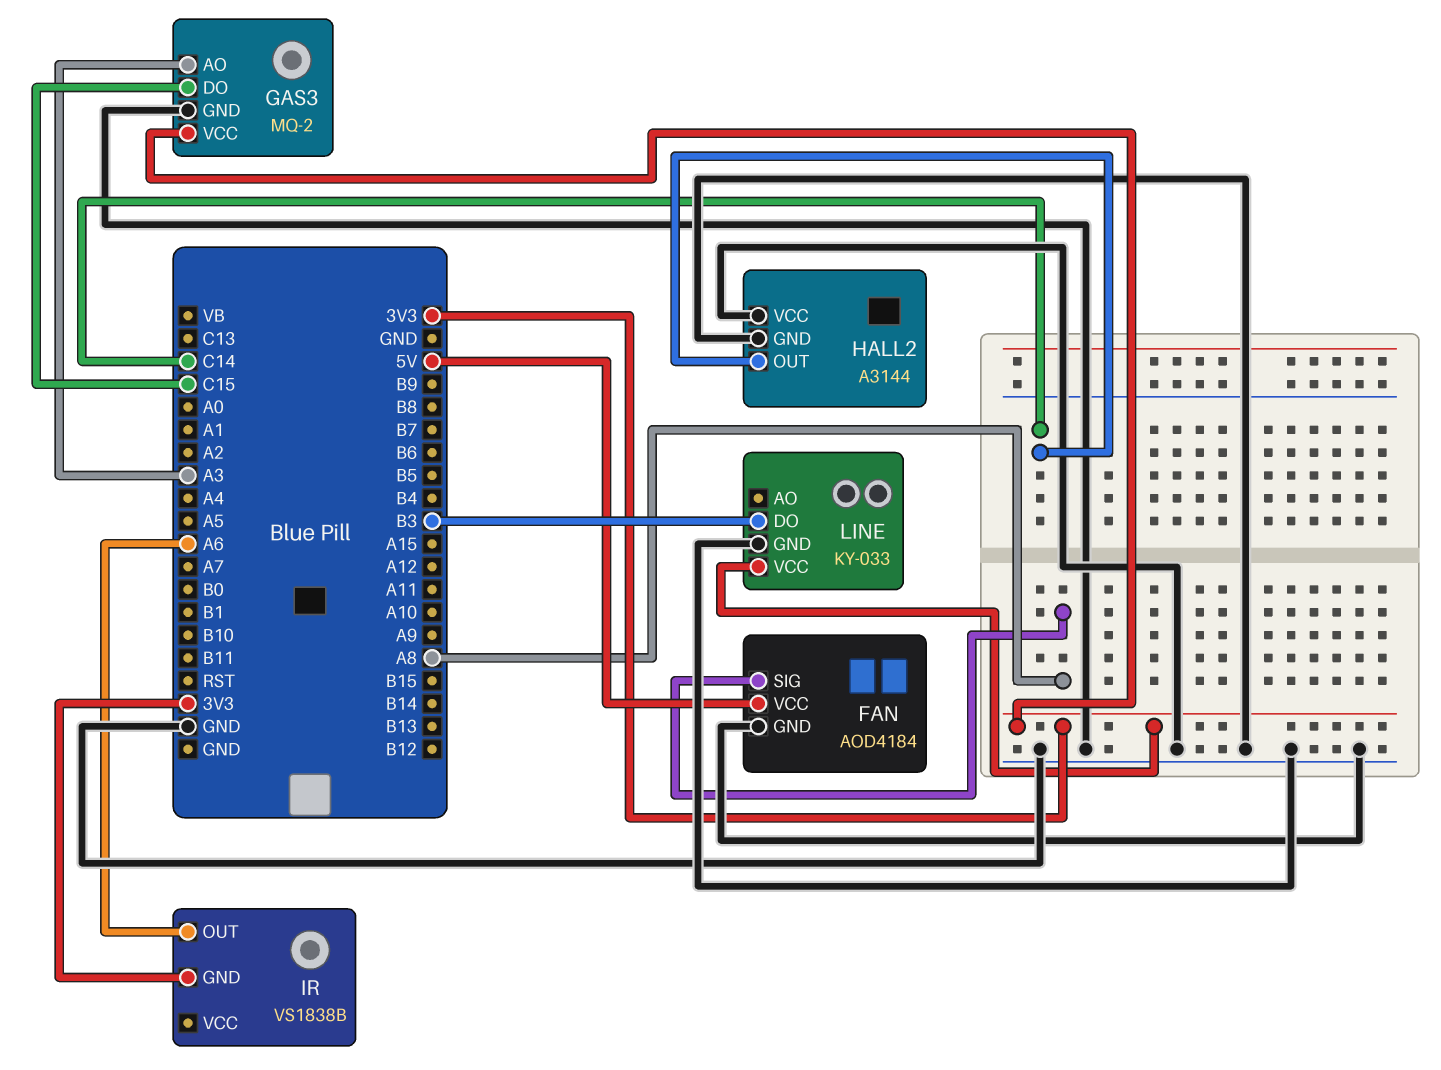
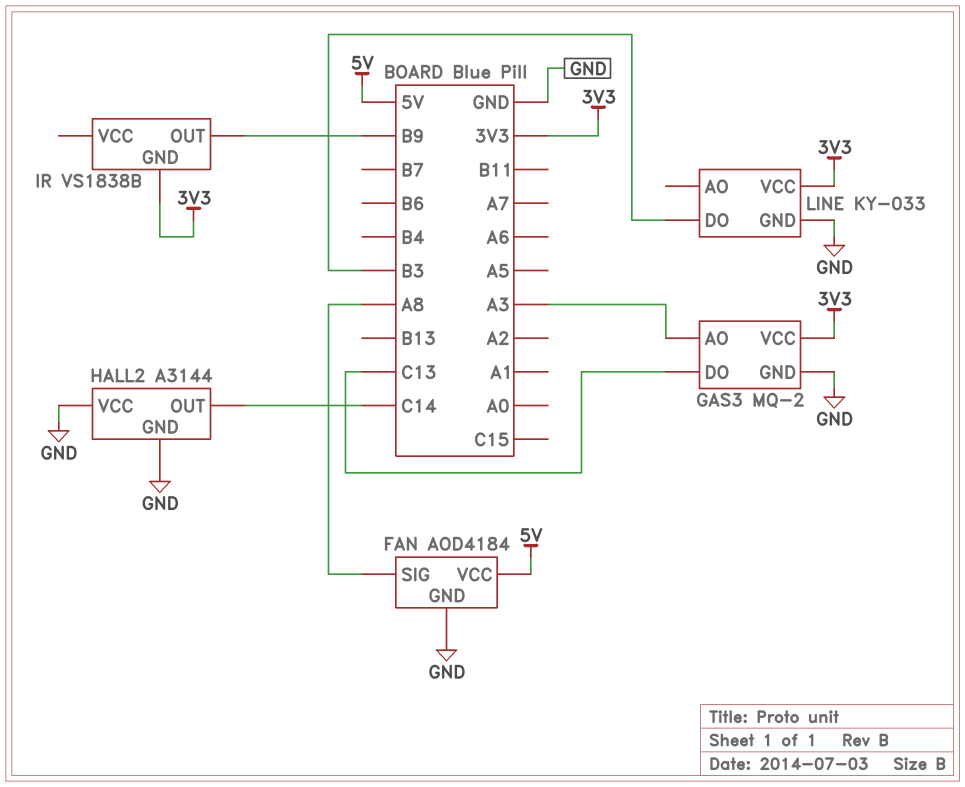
GAS3 pin DO: C15 -> C13
IR pin OUT: A6 -> B9

